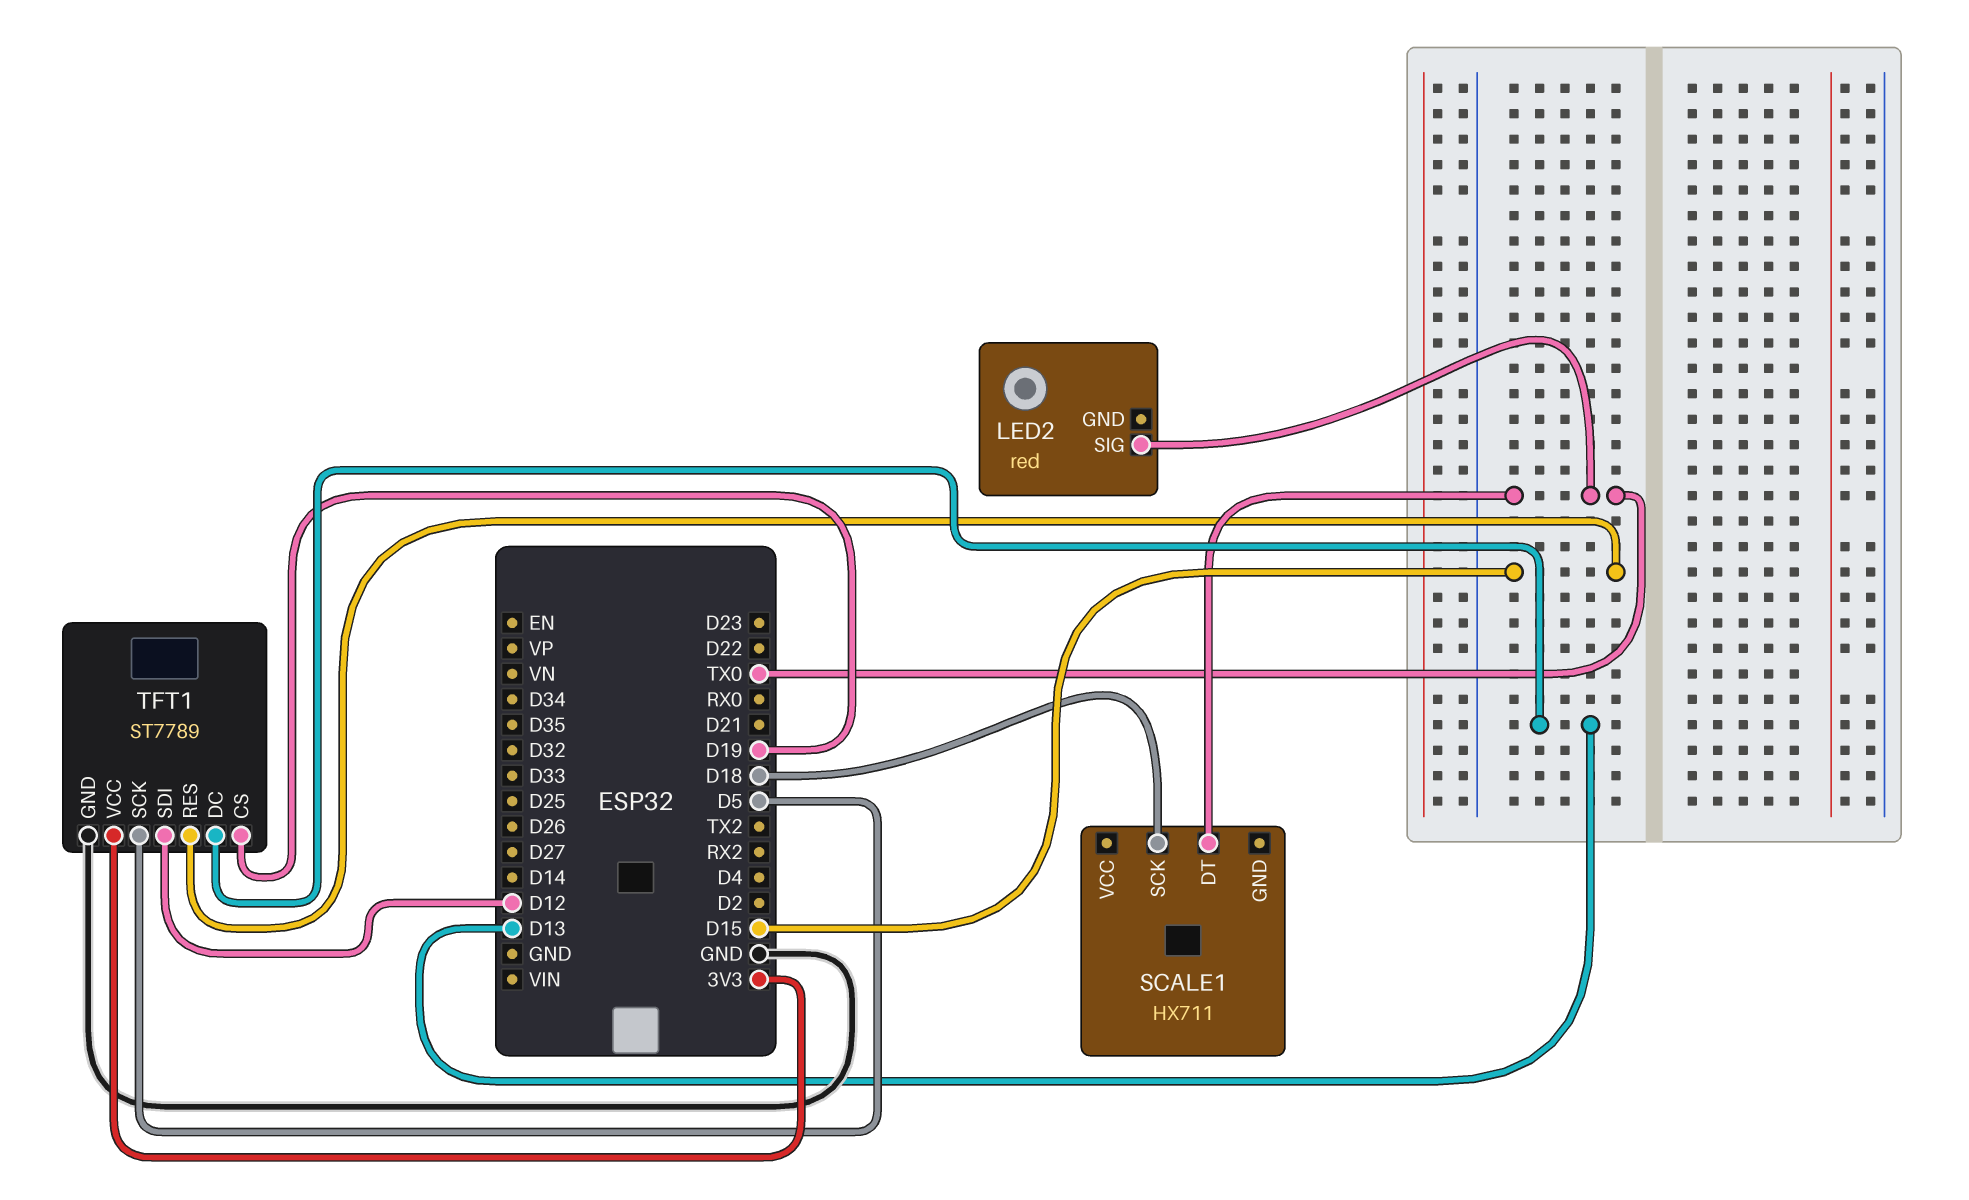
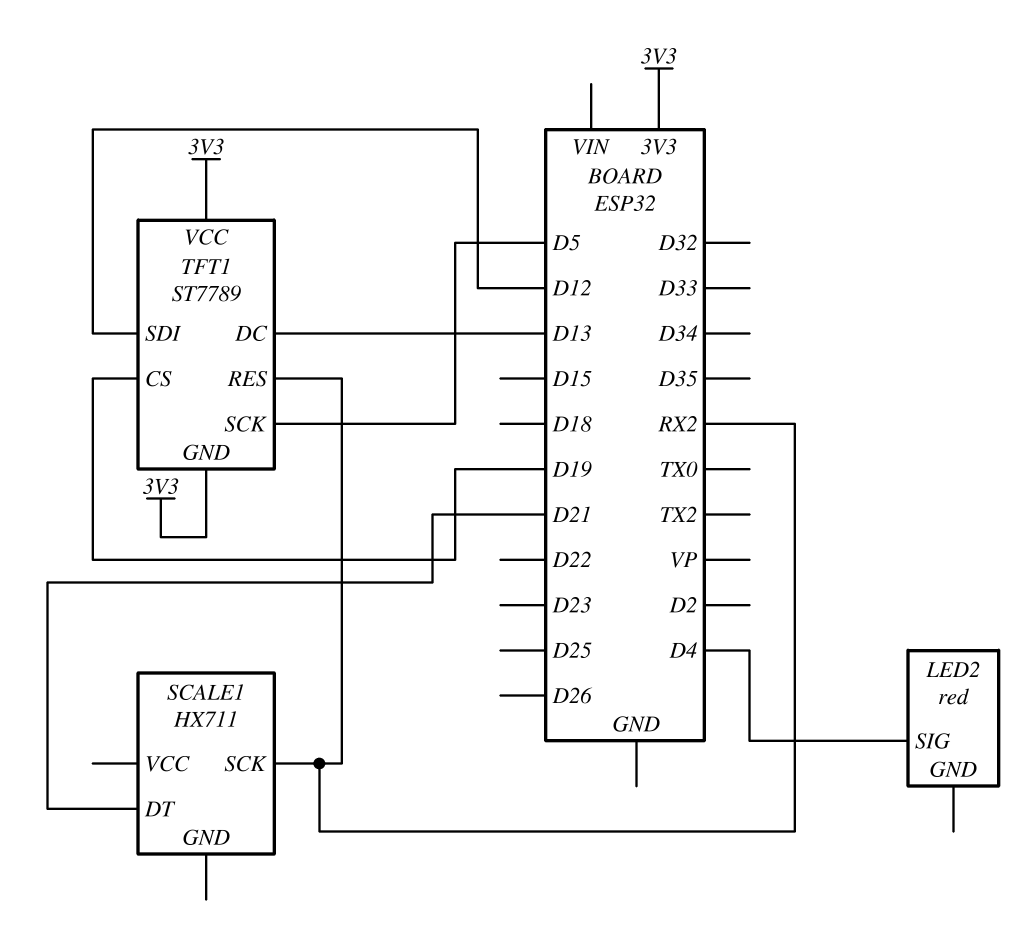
LED2 pin SIG: TX0 -> D4
SCALE1 pin DT: TX0 -> D21
SCALE1 pin SCK: D18 -> RX2
TFT1 pin GND: GND -> 3V3
TFT1 pin RES: D15 -> RX2

